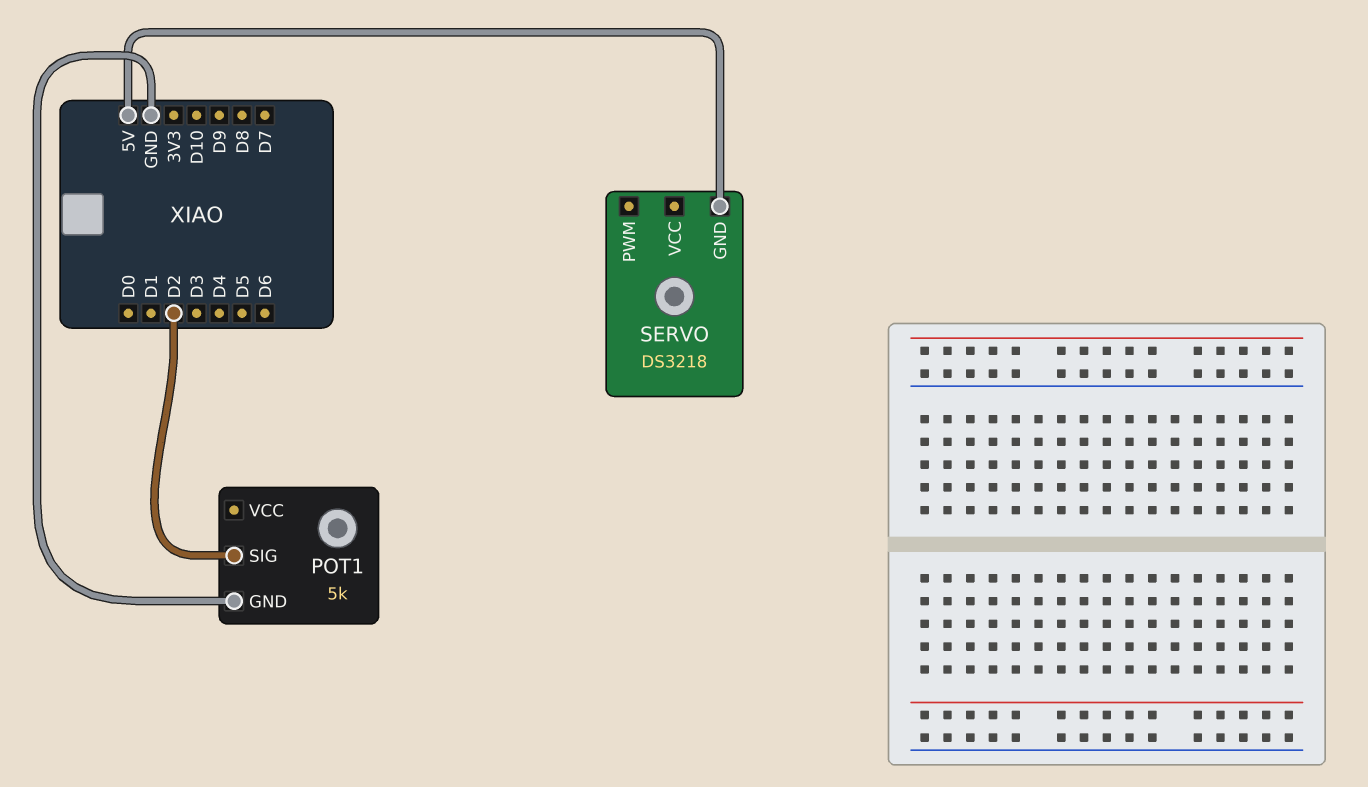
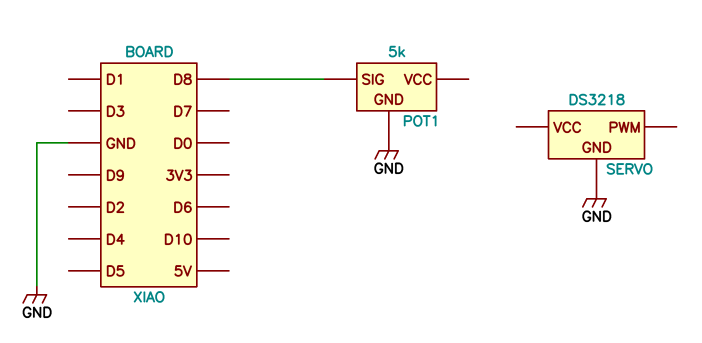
POT1 pin SIG: D2 -> D8
SERVO pin GND: 5V -> GND

